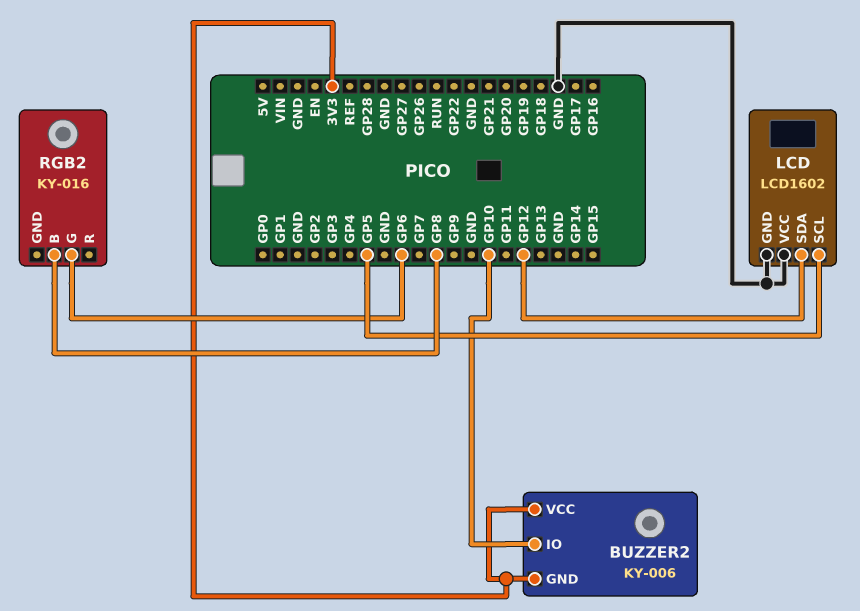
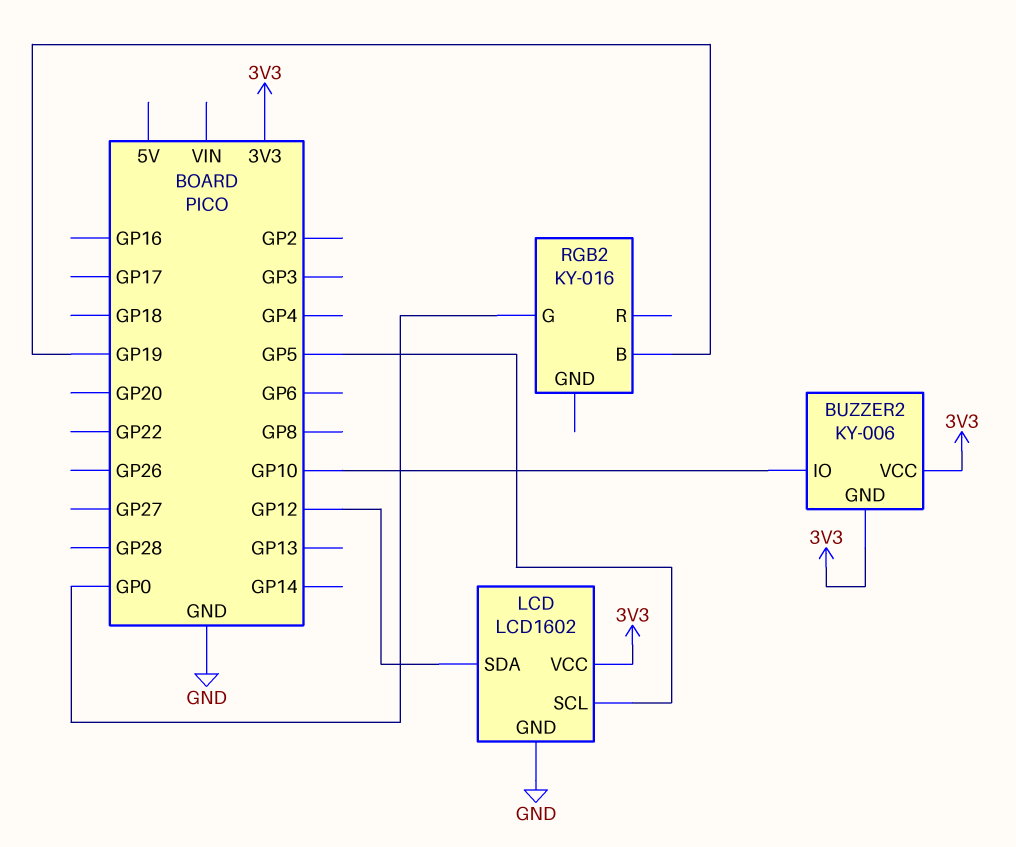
LCD pin VCC: GND -> 3V3
RGB2 pin B: GP8 -> GP19
RGB2 pin G: GP6 -> GP0

